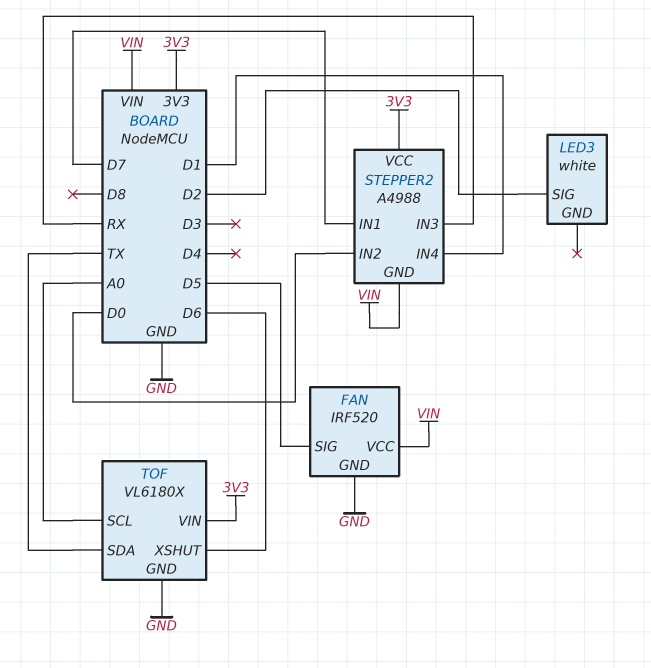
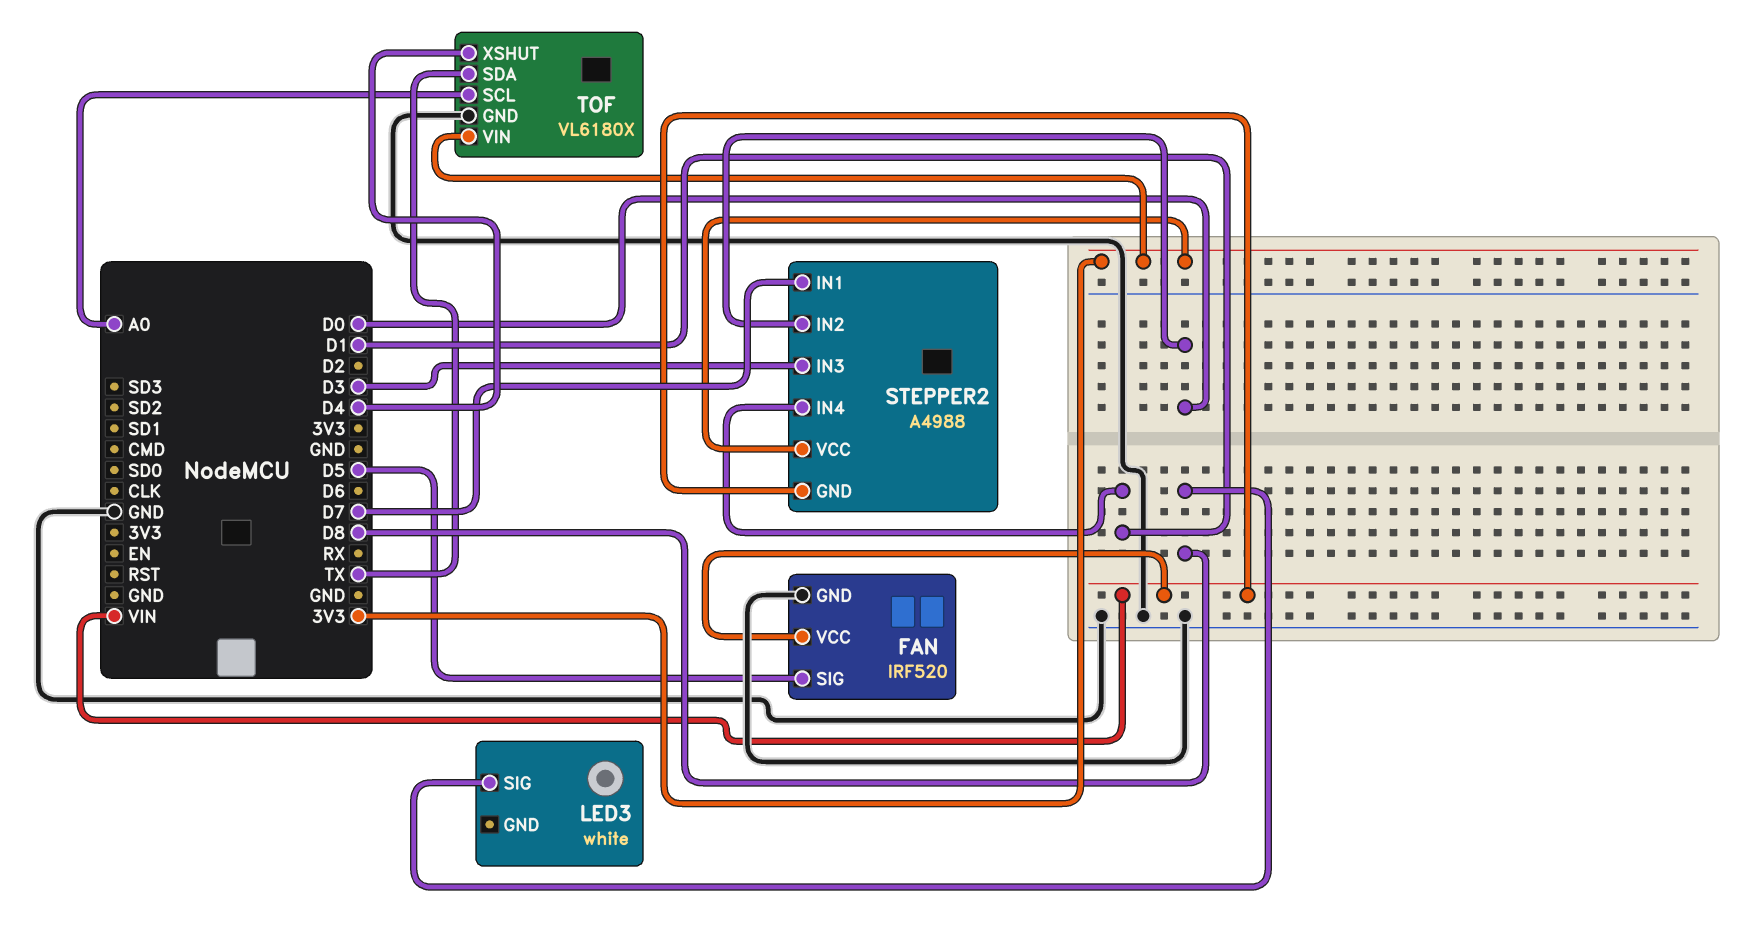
LED3 pin SIG: D2 -> D8
STEPPER2 pin IN3: RX -> D3
TOF pin XSHUT: D6 -> D4

